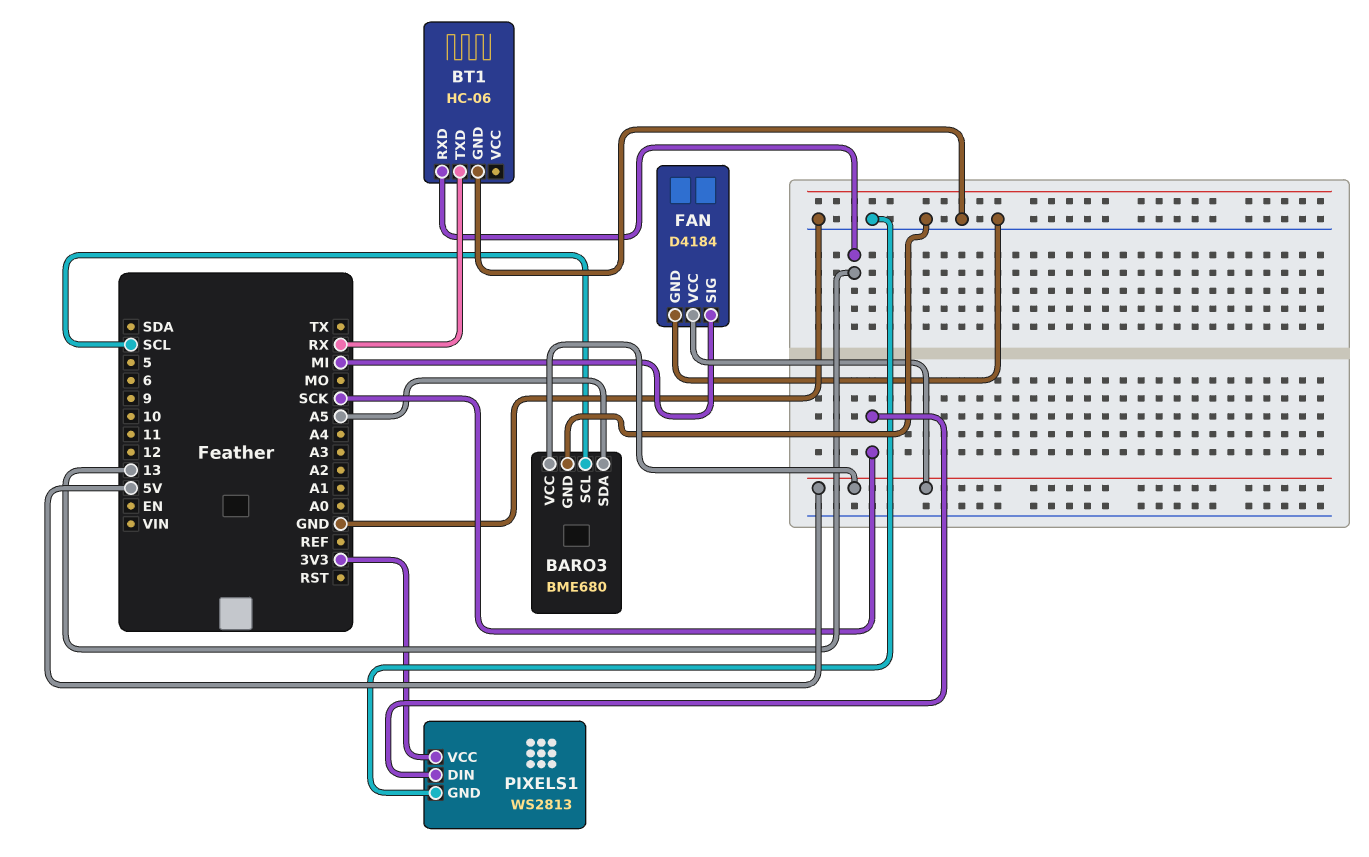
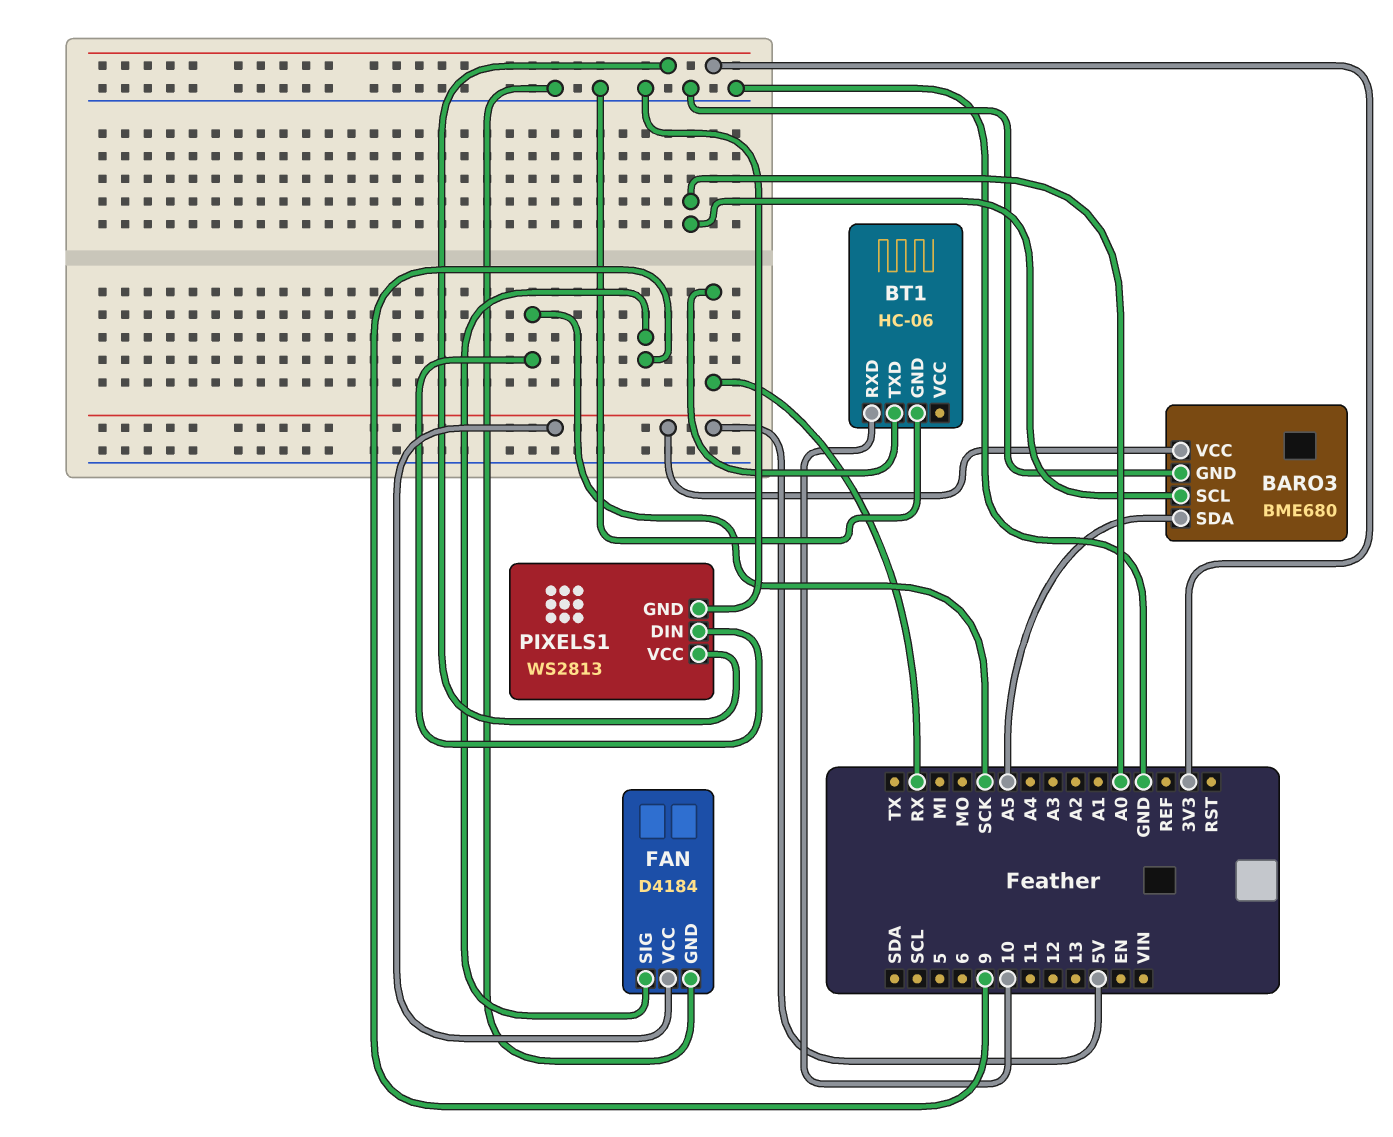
BARO3 pin SCL: SCL -> A0
BT1 pin RXD: 13 -> 10
FAN pin SIG: MI -> 9

